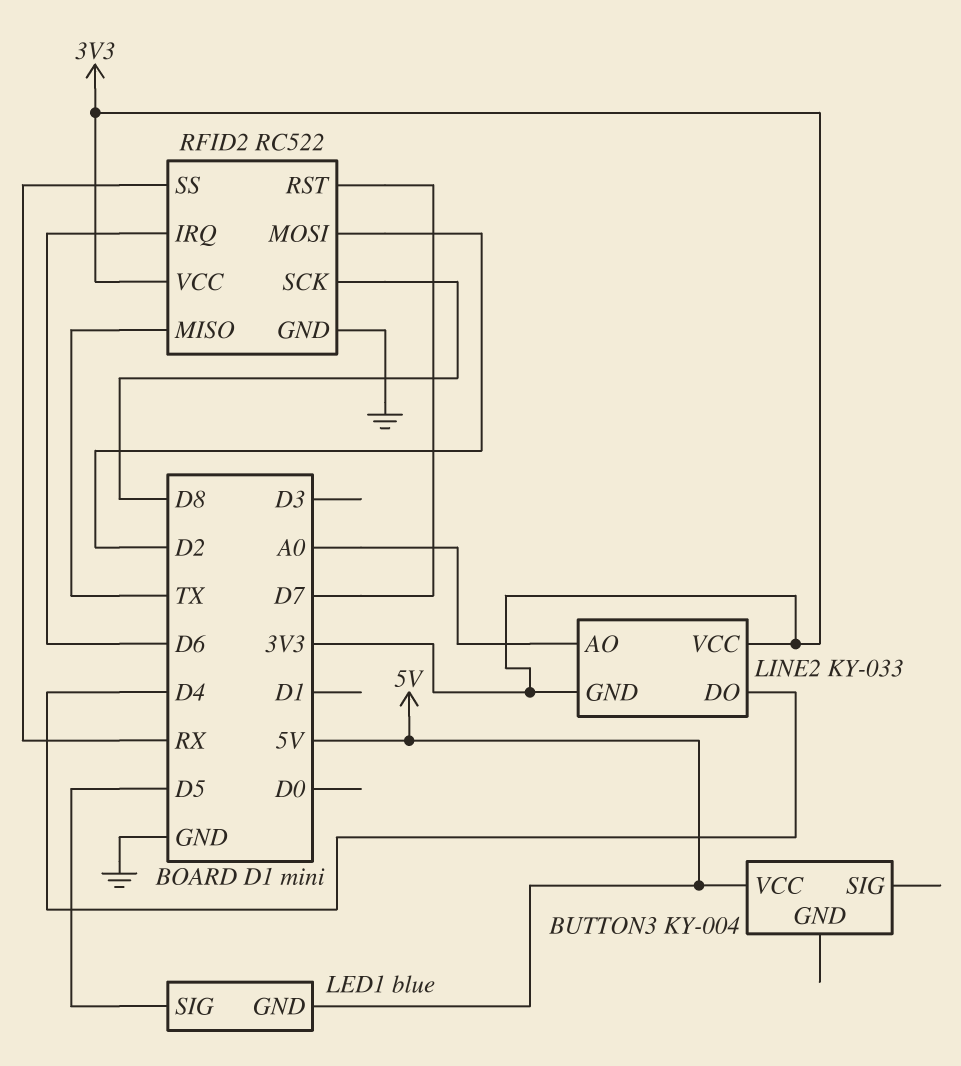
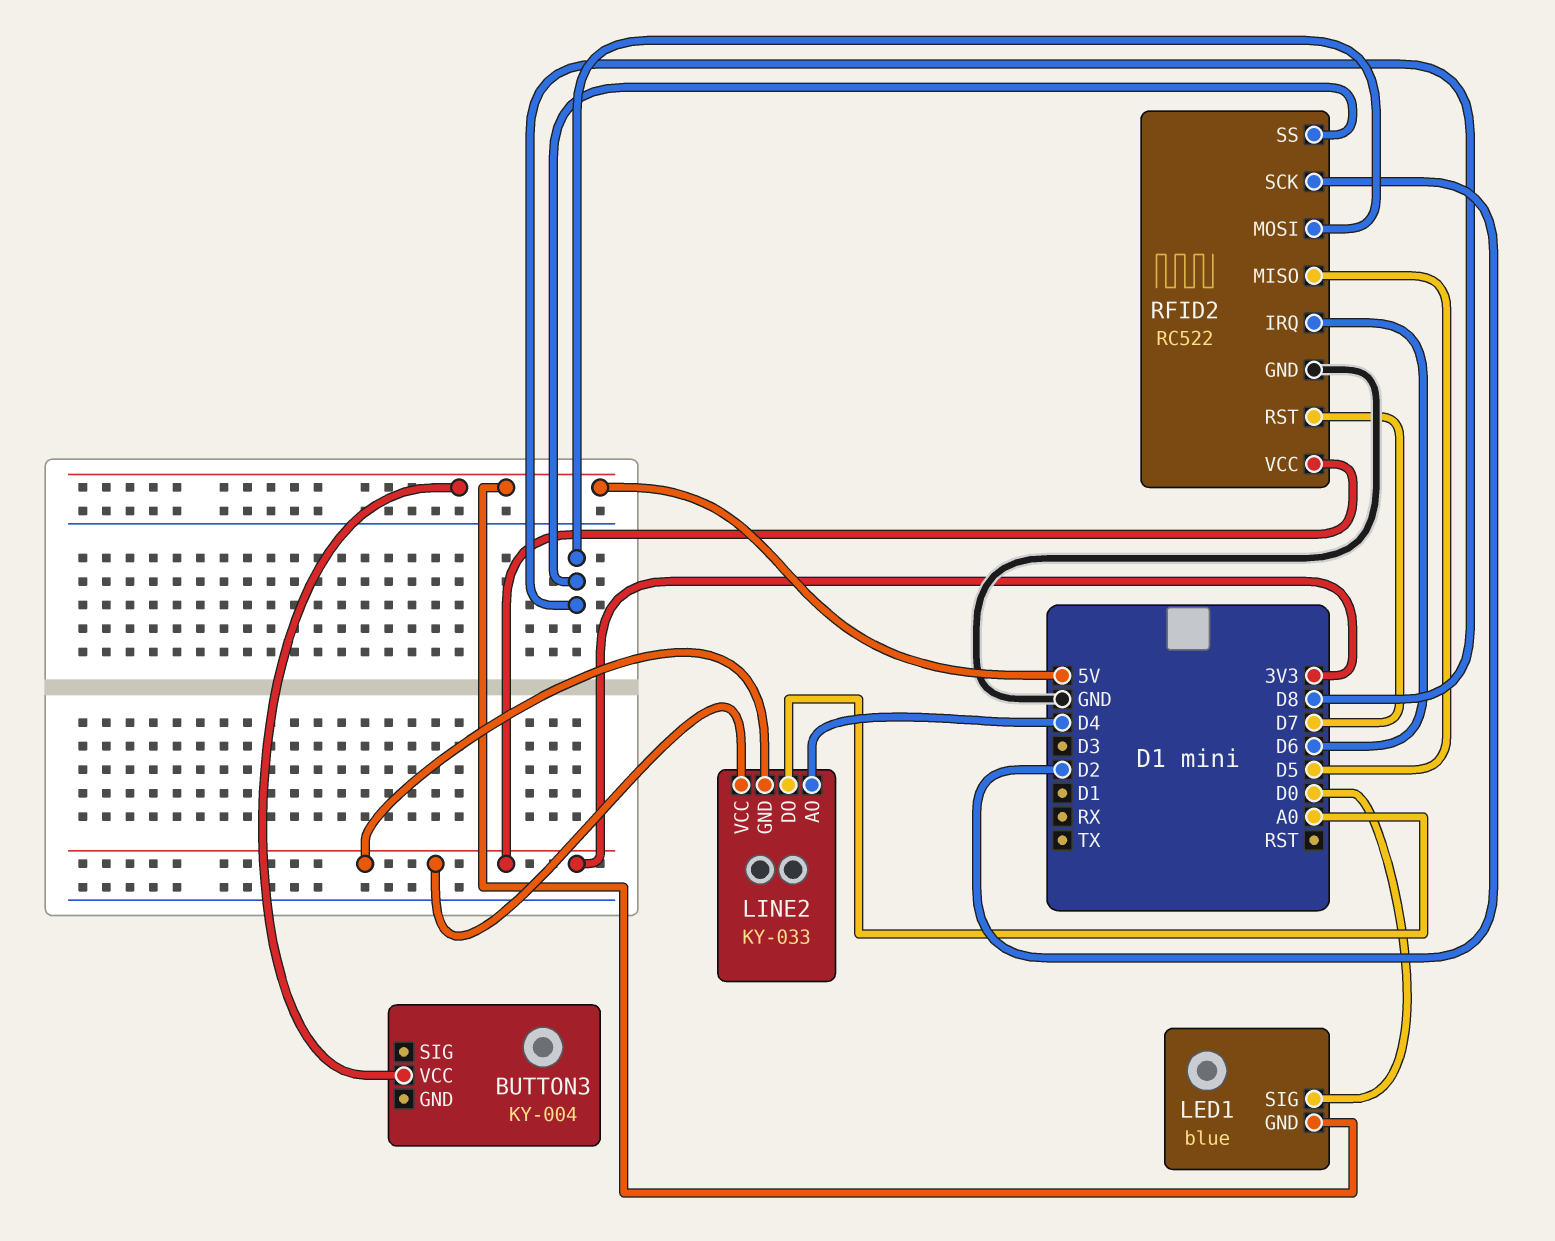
LED1 pin SIG: D5 -> D0
LINE2 pin AO: A0 -> D4
LINE2 pin DO: D4 -> A0
RFID2 pin MISO: TX -> D5
RFID2 pin MOSI: D2 -> D8
RFID2 pin SCK: D8 -> D2
RFID2 pin SS: RX -> D8

